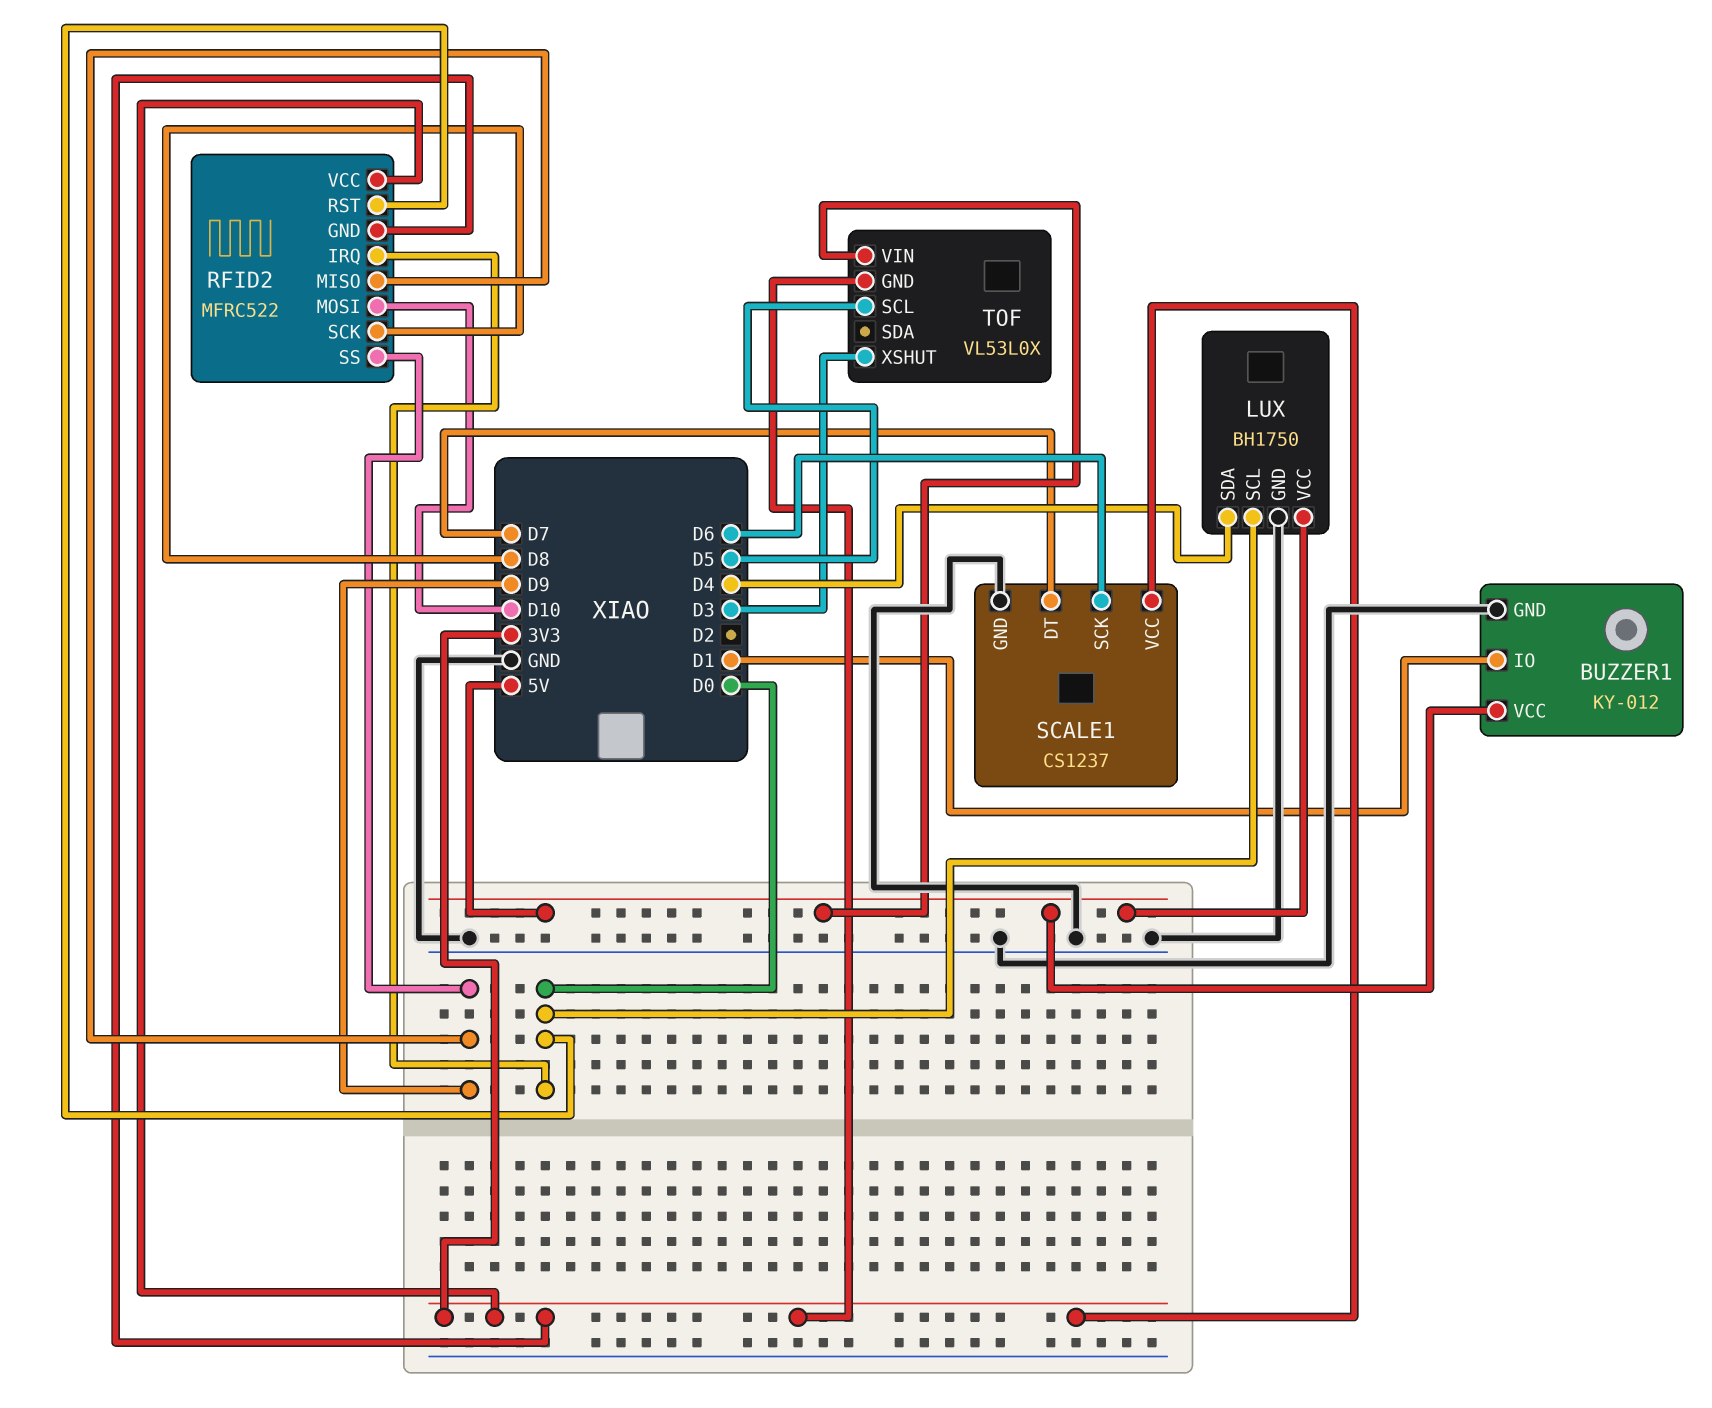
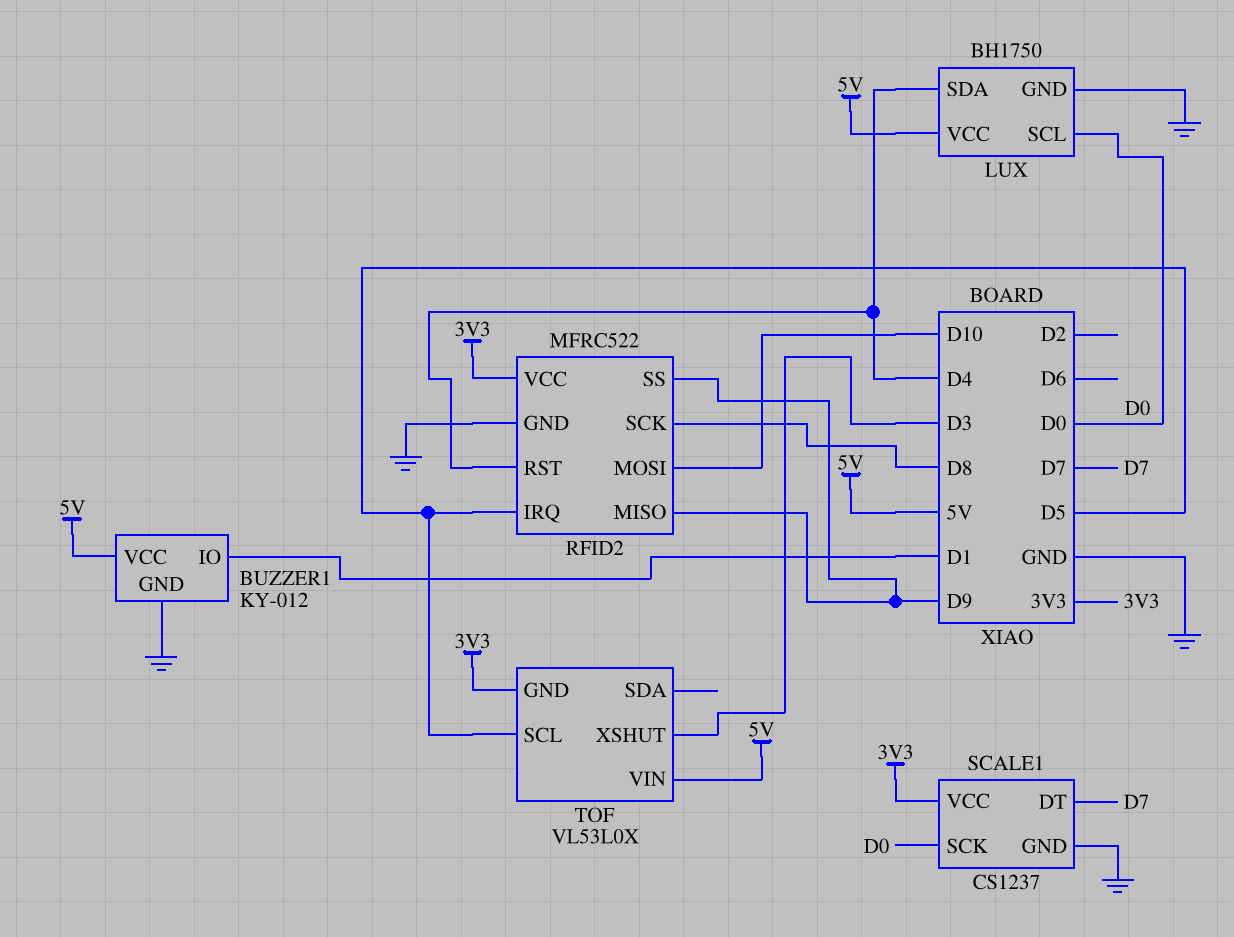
RFID2 pin GND: 3V3 -> GND
RFID2 pin IRQ: D0 -> D5
RFID2 pin RST: D0 -> D4
SCALE1 pin SCK: D6 -> D0

